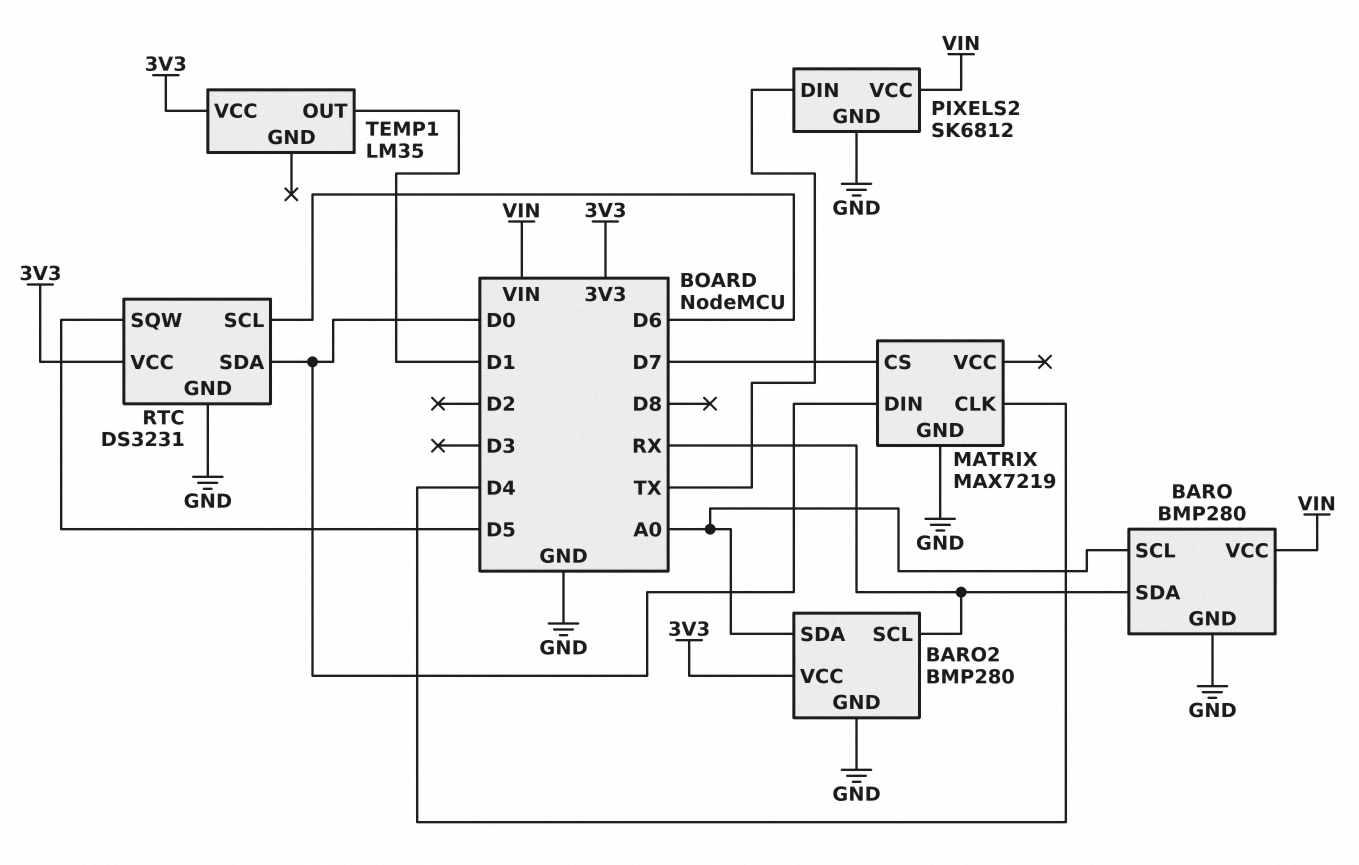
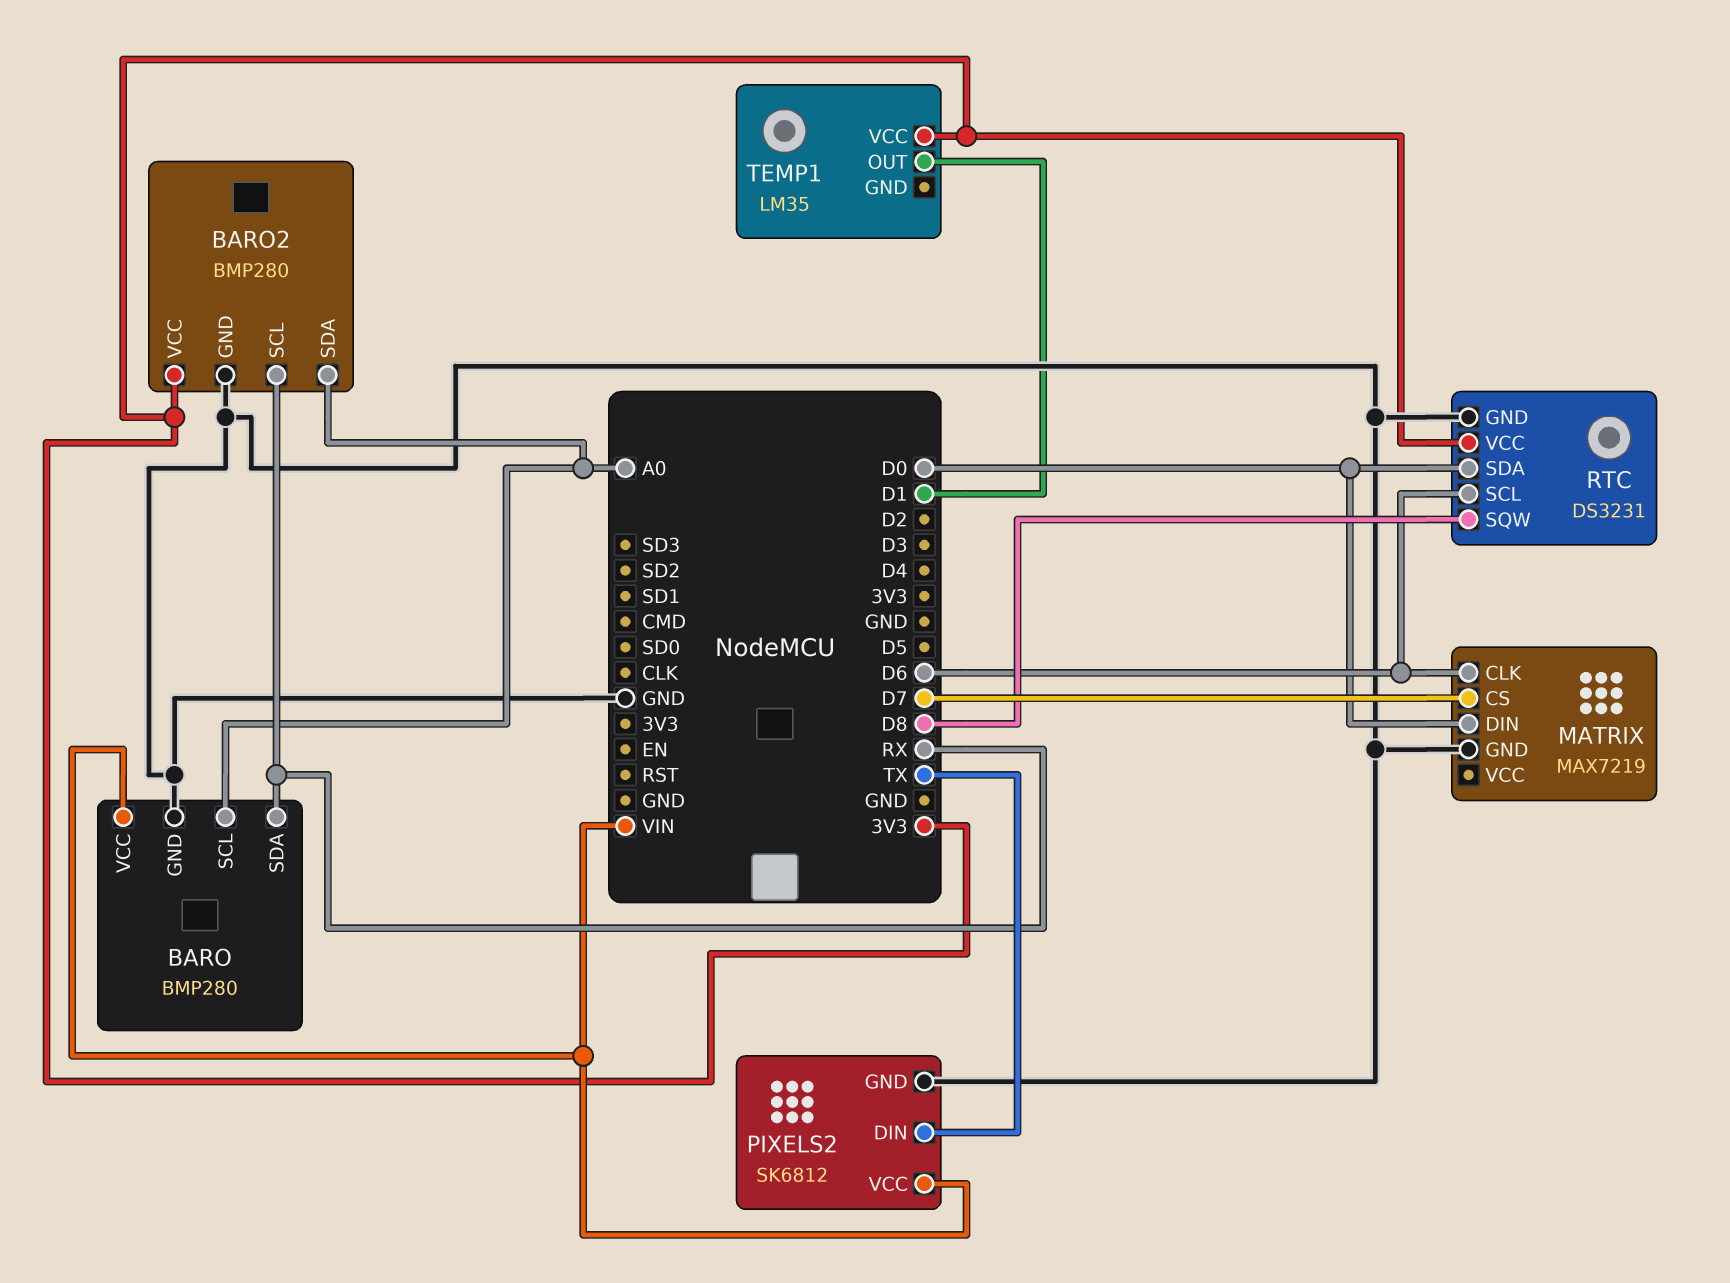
MATRIX pin CLK: D4 -> D6
RTC pin SQW: D5 -> D8

